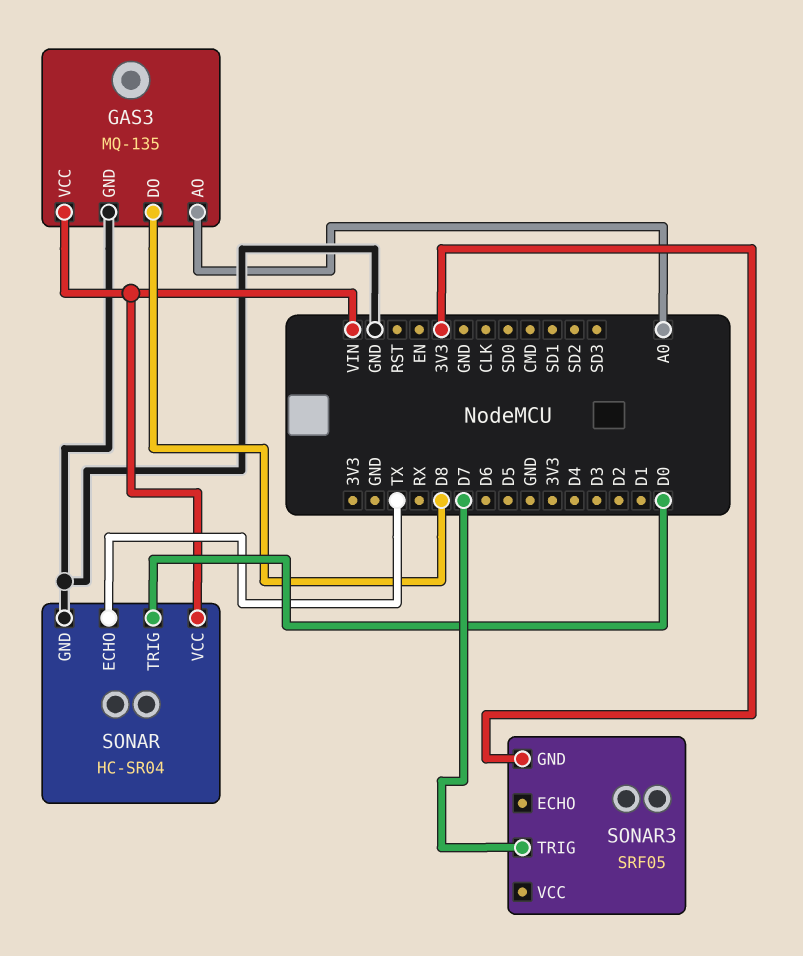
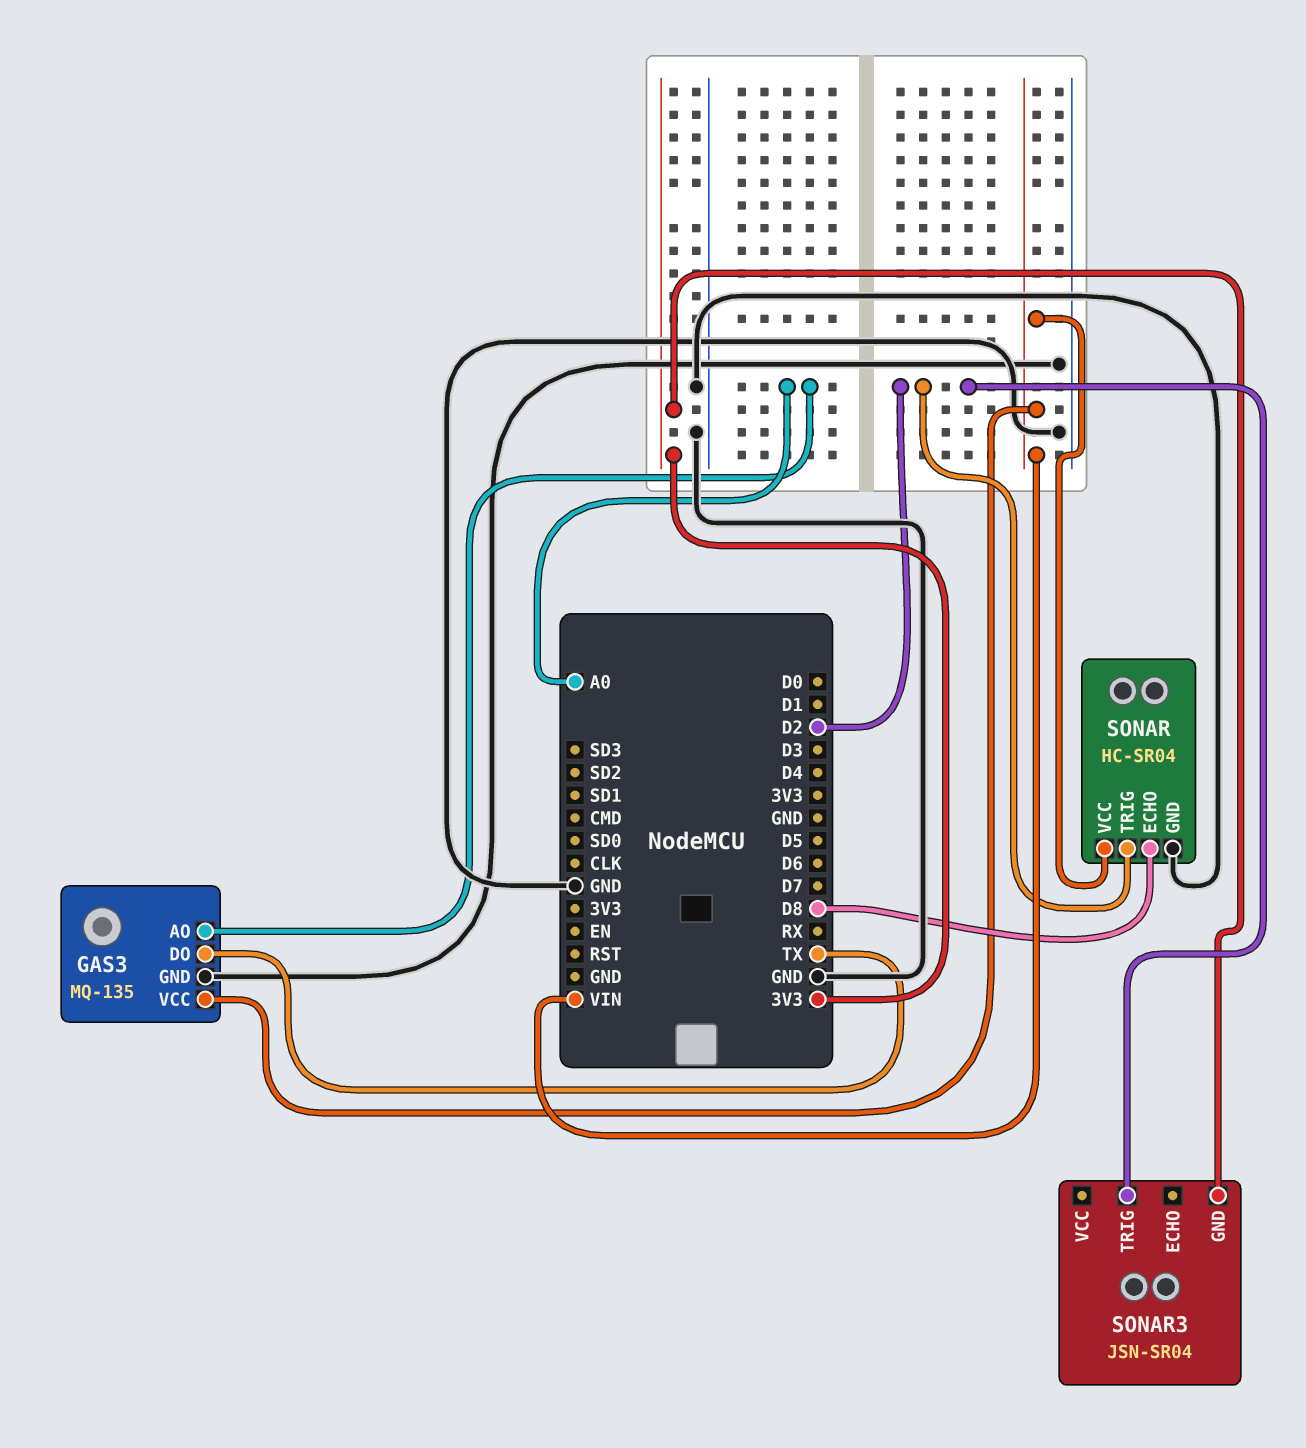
GAS3 pin DO: D8 -> TX
SONAR pin ECHO: TX -> D8
SONAR pin TRIG: D0 -> D2
SONAR3: SRF05 -> JSN-SR04
SONAR3 pin TRIG: D7 -> D2

